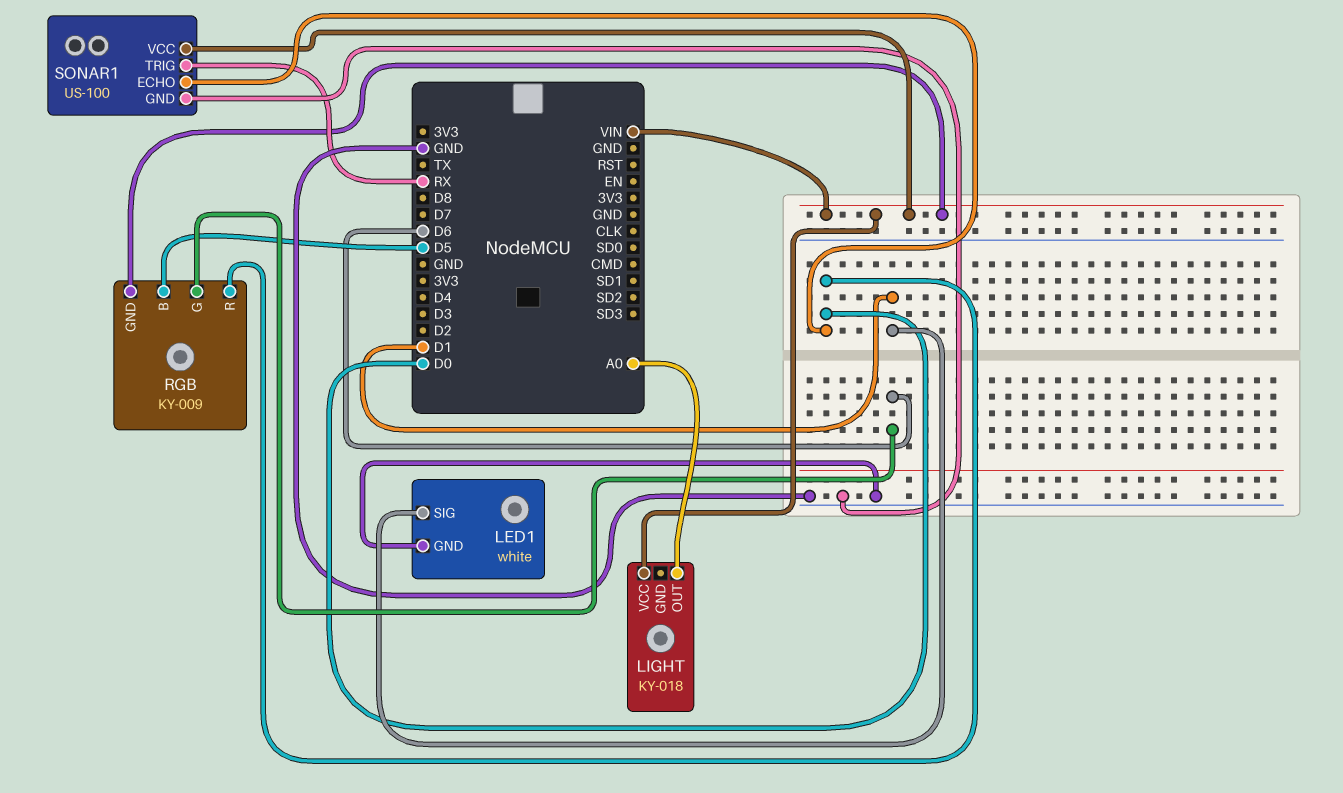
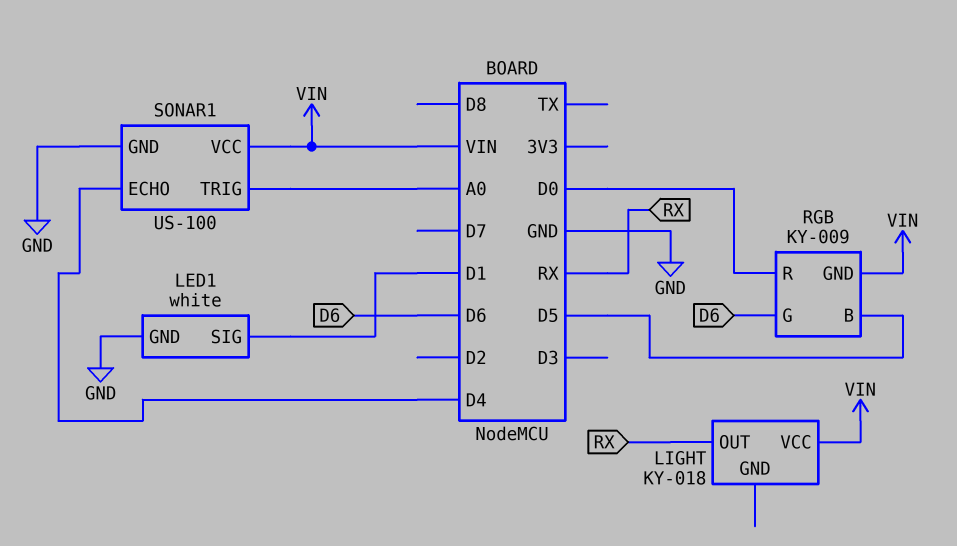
LIGHT pin OUT: A0 -> RX
SONAR1 pin ECHO: D0 -> D4
SONAR1 pin TRIG: RX -> A0

